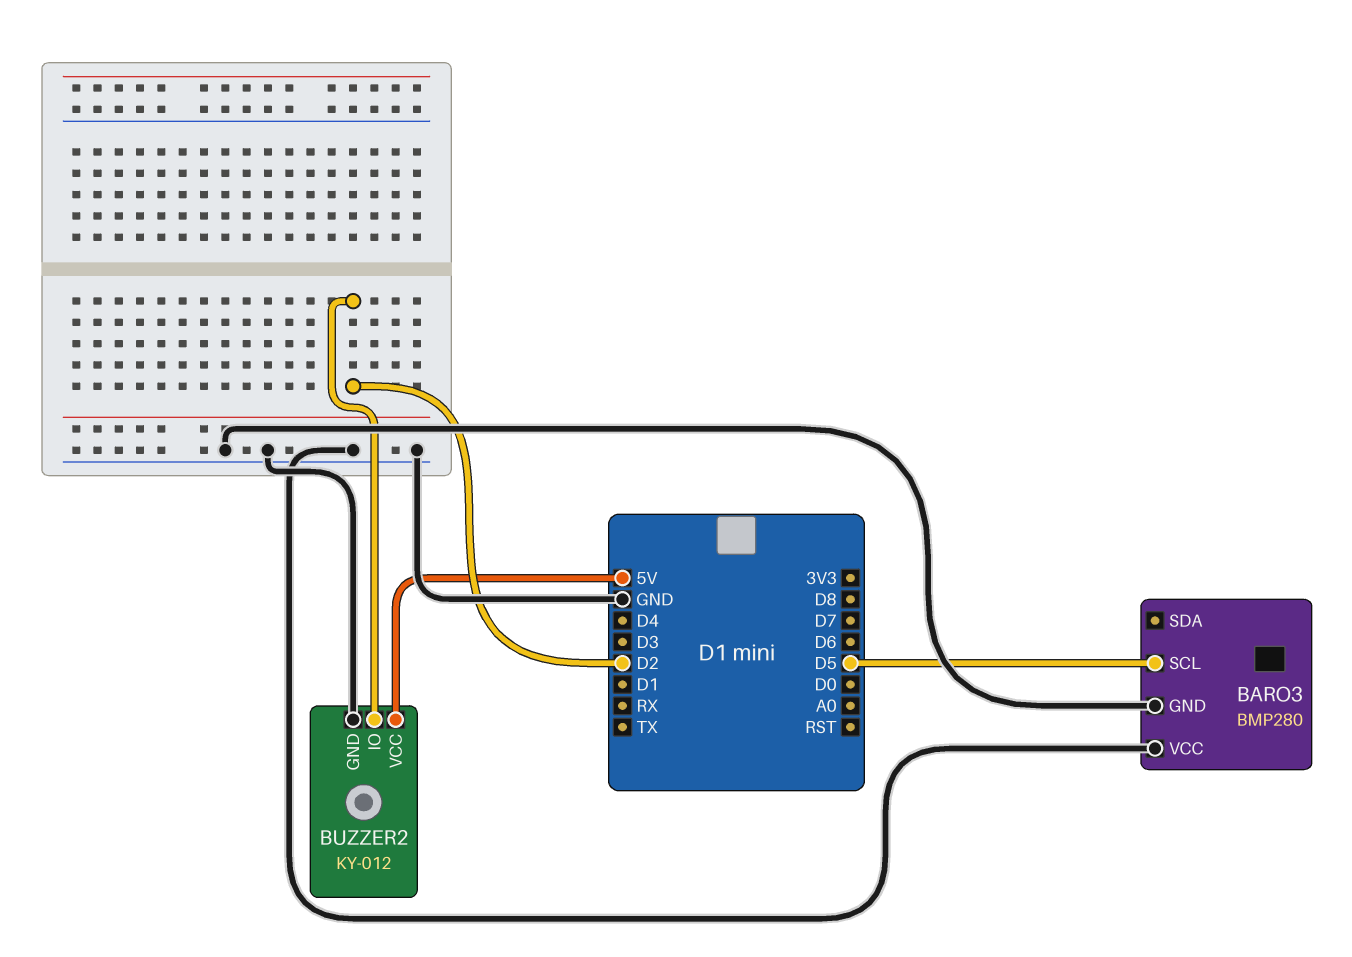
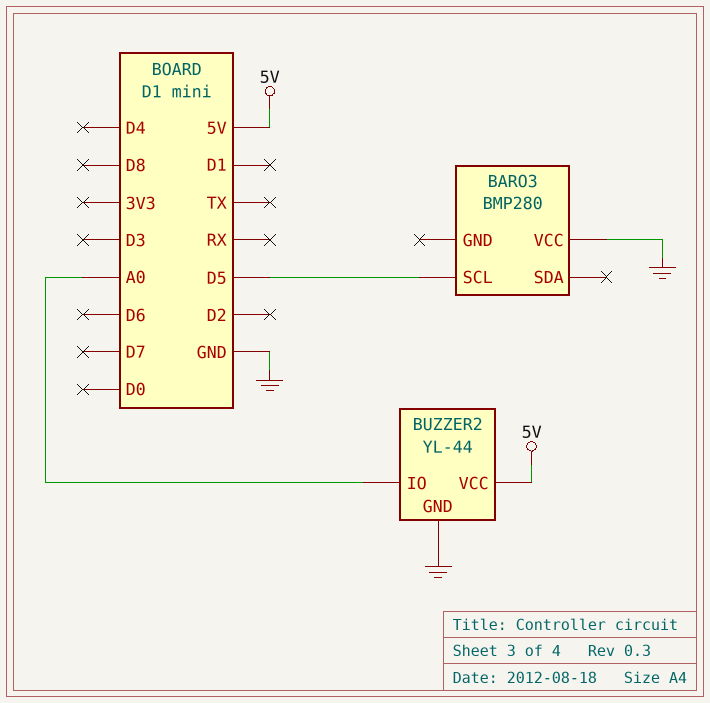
BARO3 pin GND: GND -> none
BUZZER2: KY-012 -> YL-44
BUZZER2 pin IO: D2 -> A0

